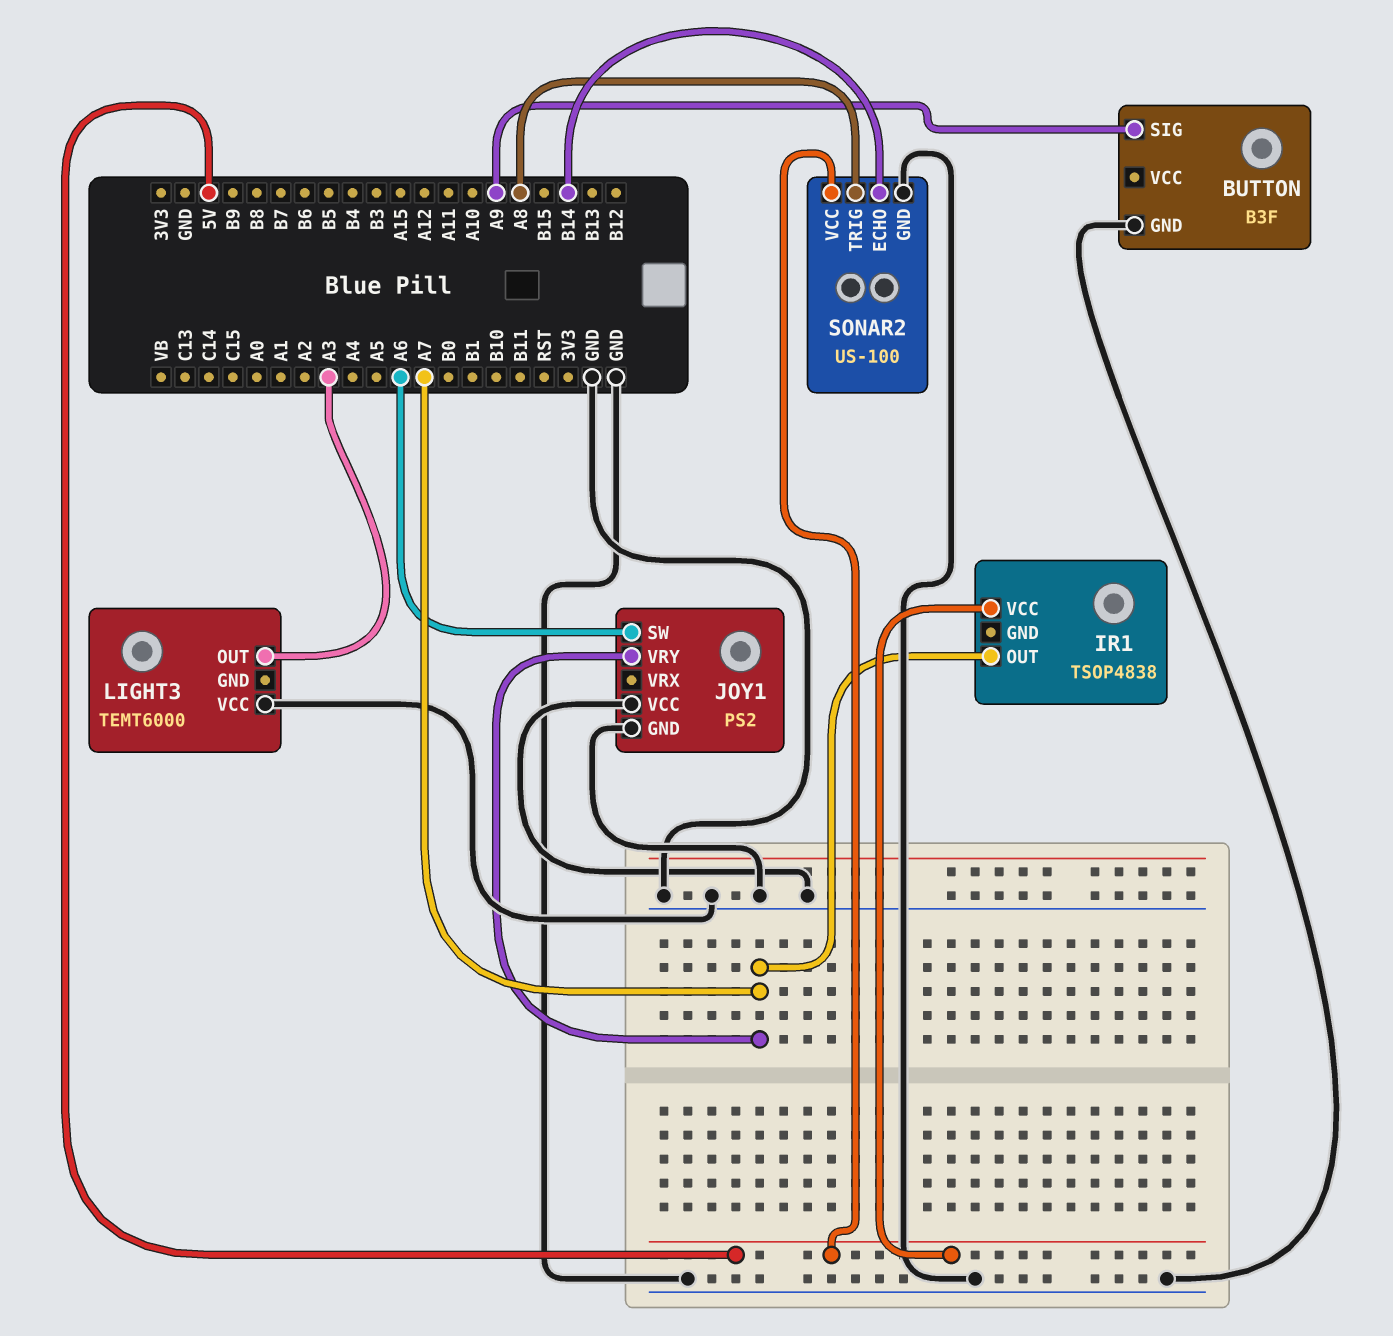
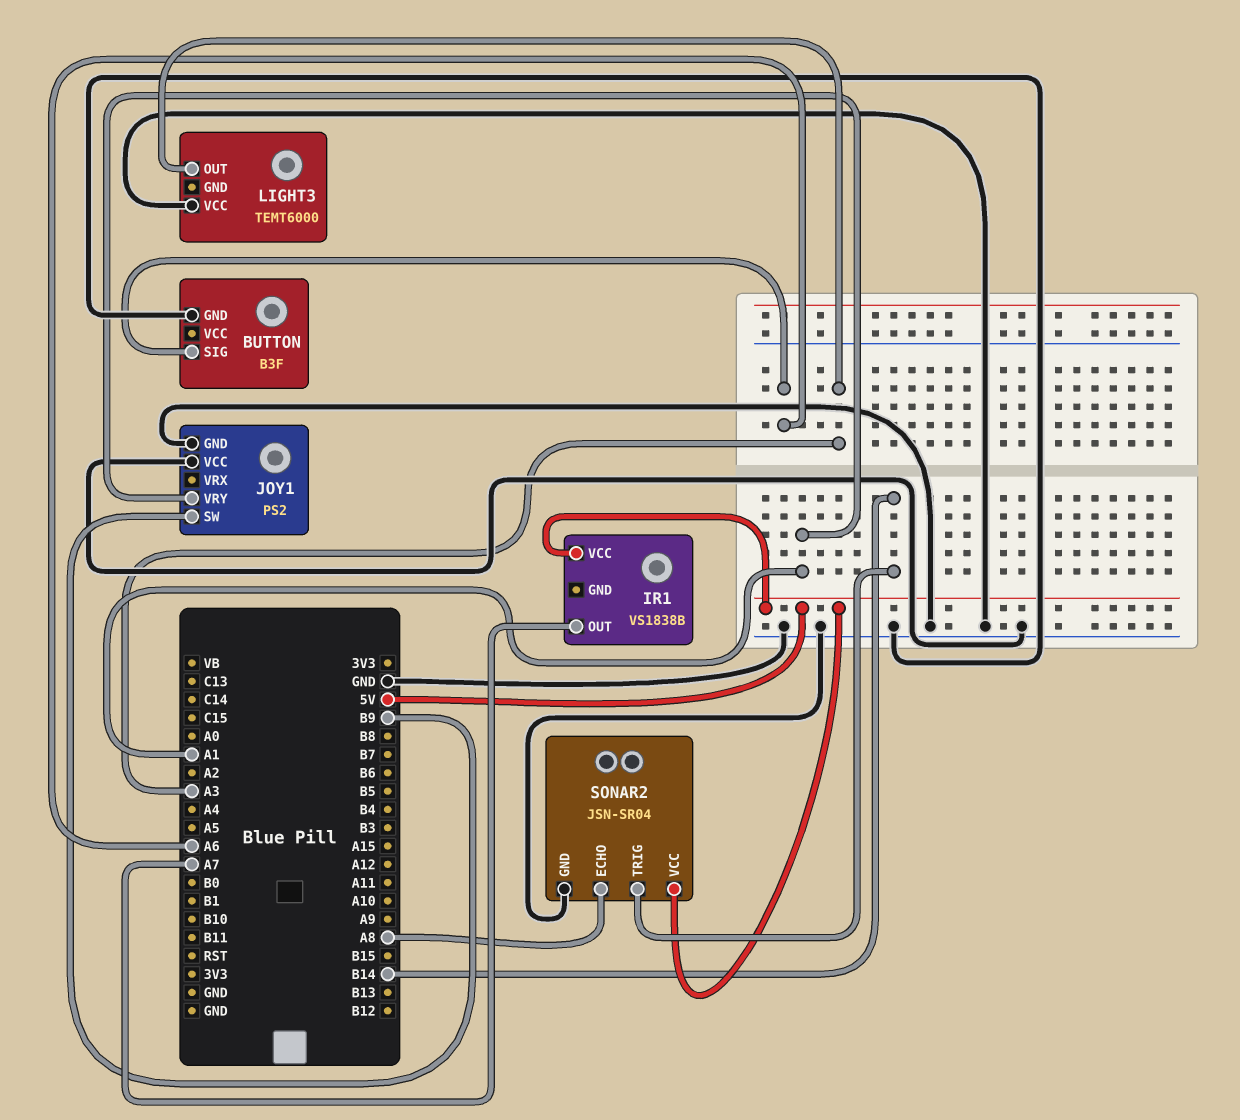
BUTTON pin SIG: A9 -> A6
IR1: TSOP4838 -> VS1838B
JOY1 pin SW: A6 -> B9
JOY1 pin VRY: A7 -> A1
SONAR2: US-100 -> JSN-SR04
SONAR2 pin ECHO: B14 -> A8
SONAR2 pin TRIG: A8 -> B14

